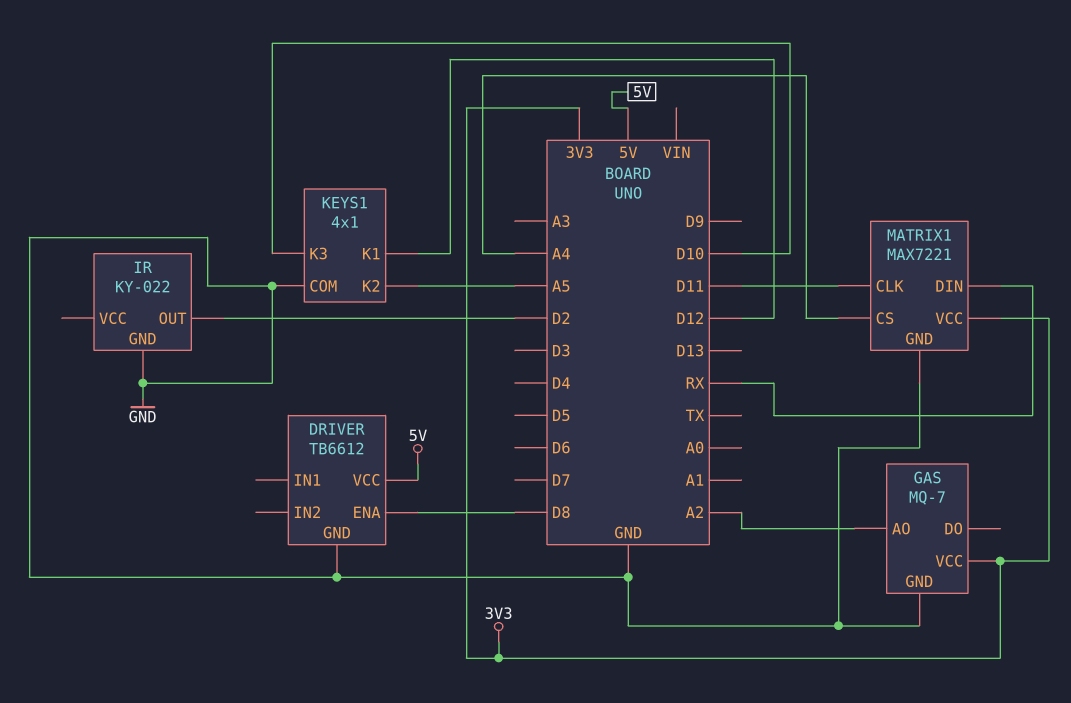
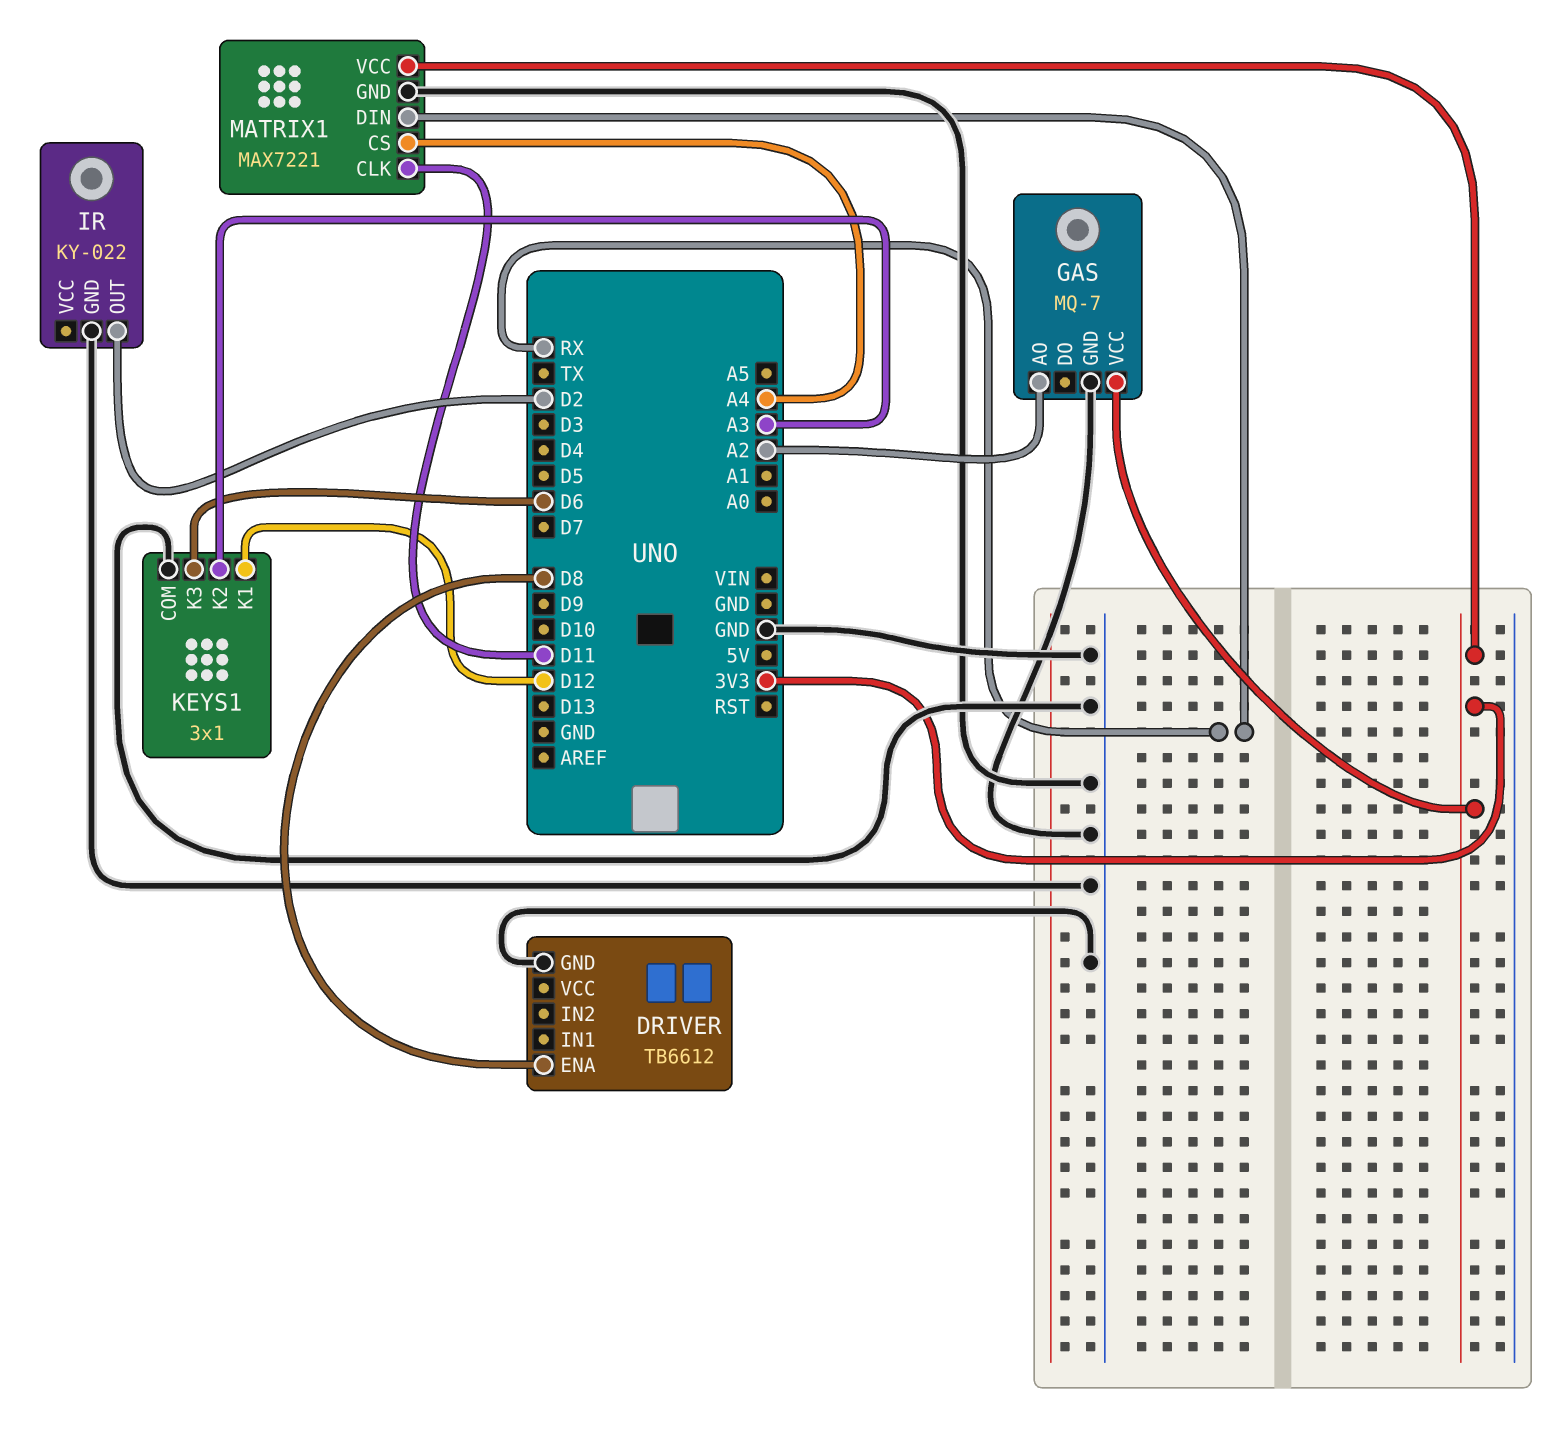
DRIVER pin VCC: 5V -> none
KEYS1: 4x1 -> 3x1
KEYS1 pin K2: A5 -> A3
KEYS1 pin K3: D10 -> D6

